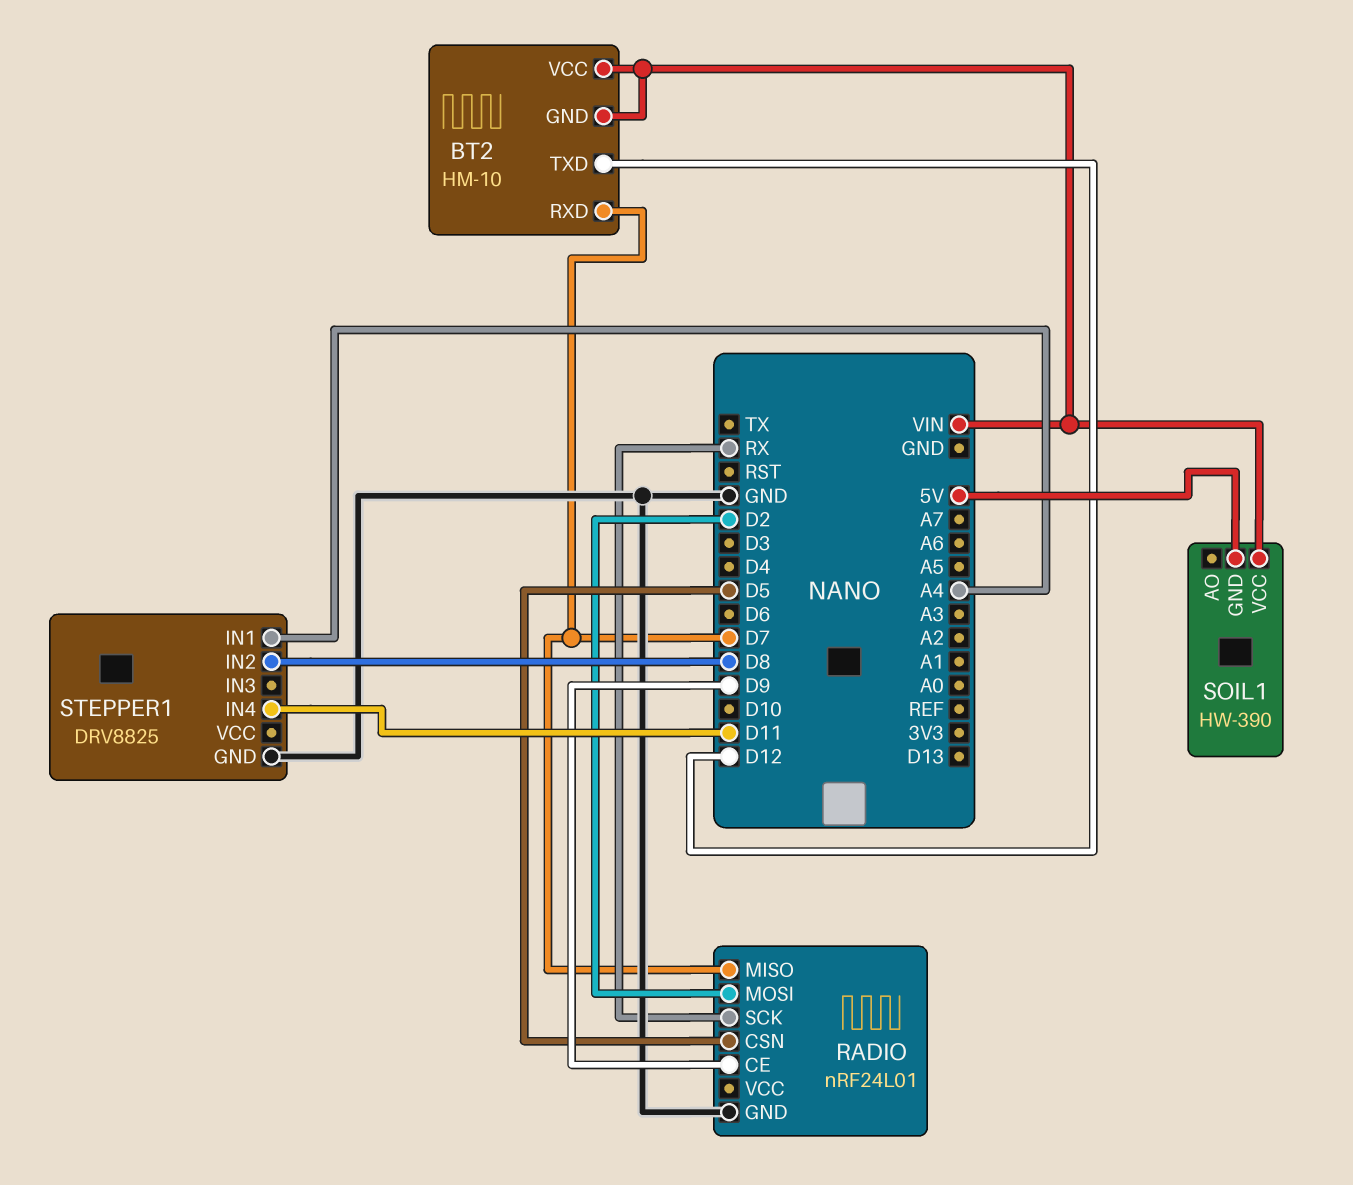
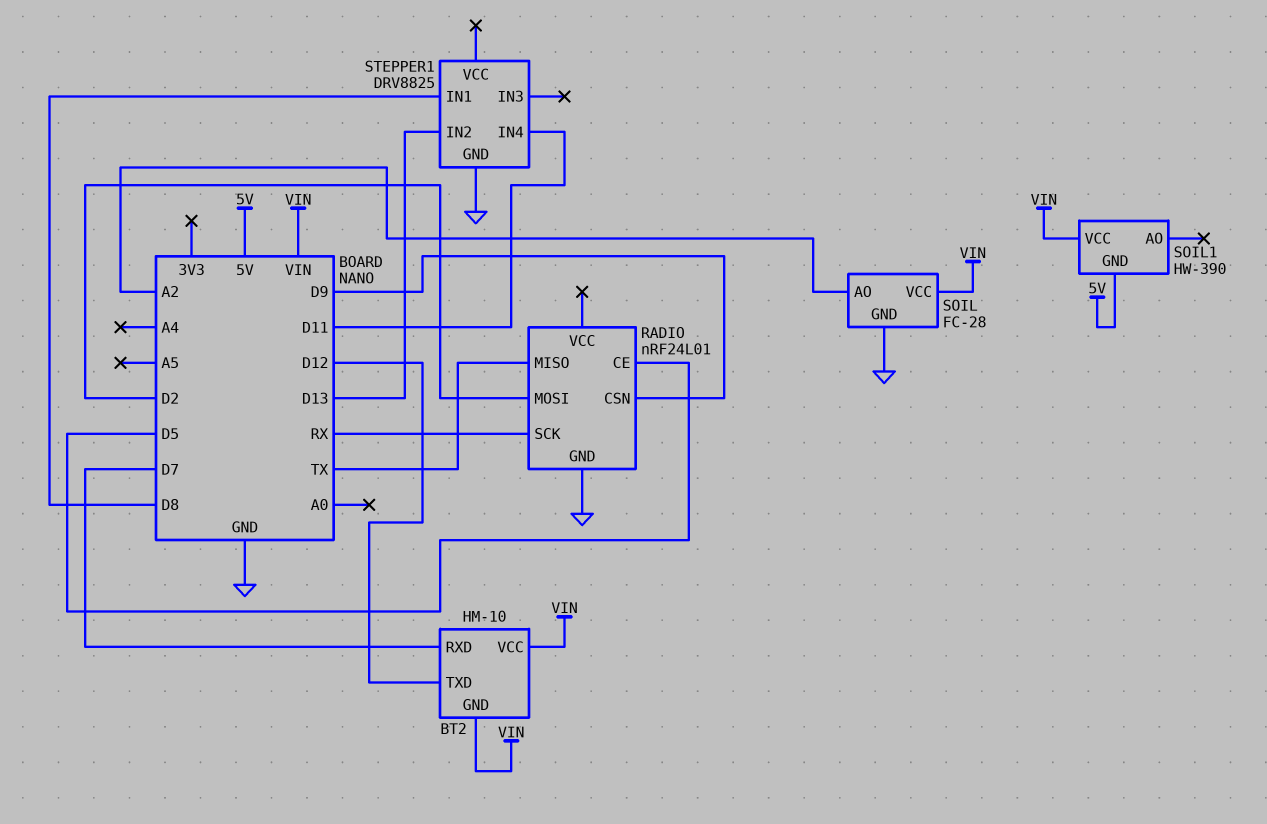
RADIO pin CE: D9 -> D5
RADIO pin CSN: D5 -> D9
RADIO pin MISO: D7 -> TX
SOIL: none -> FC-28
SOIL pin AO: none -> A2
SOIL pin GND: none -> GND
SOIL pin VCC: none -> VIN
STEPPER1 pin IN1: A4 -> D8
STEPPER1 pin IN2: D8 -> D13

